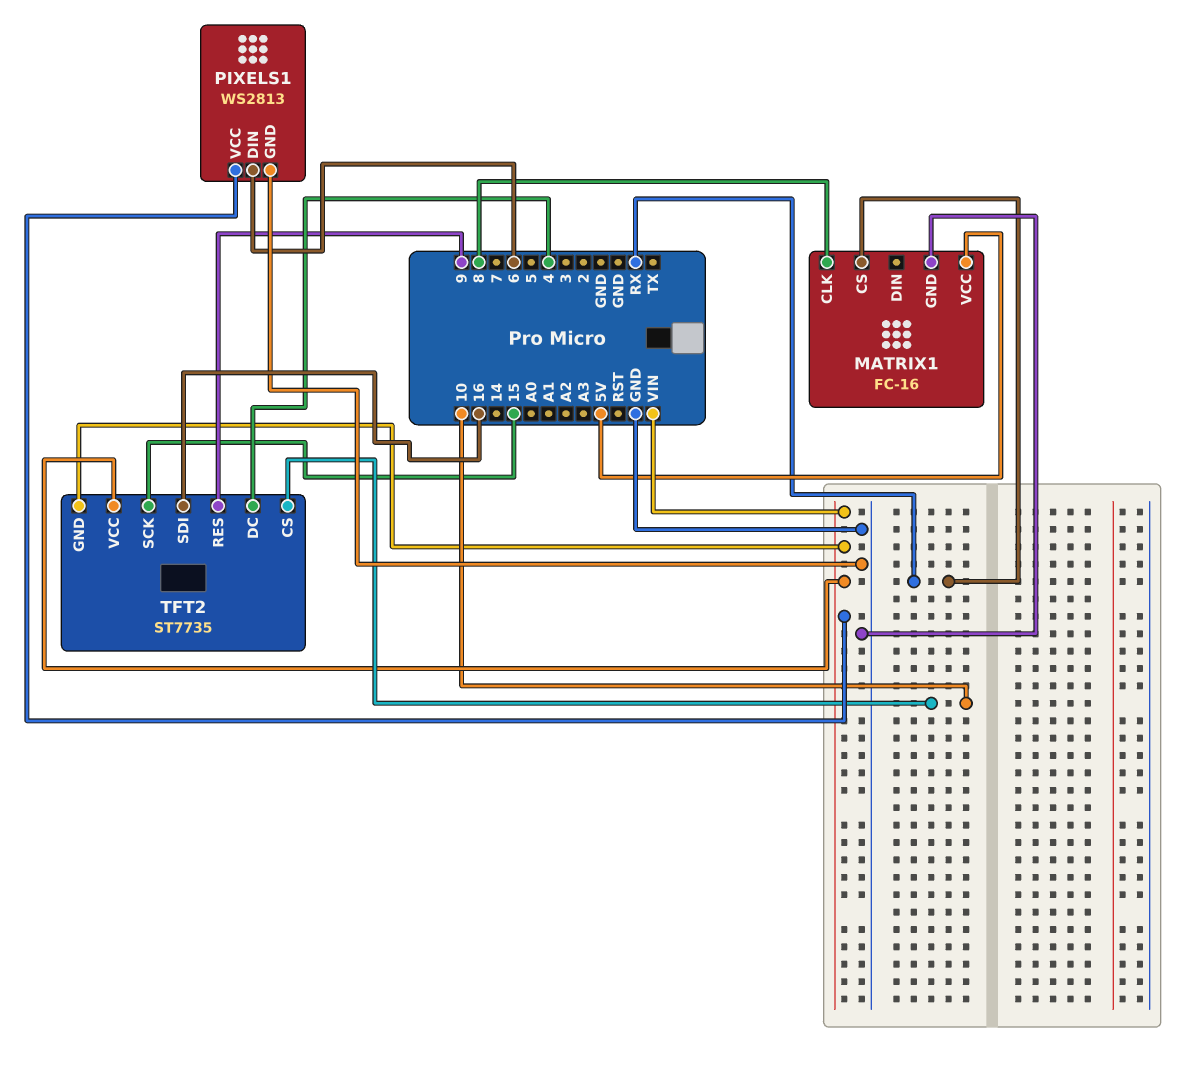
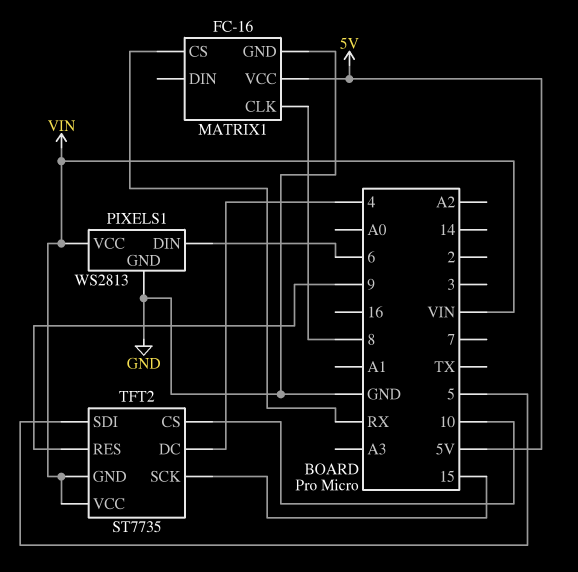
TFT2 pin SDI: 16 -> 5

